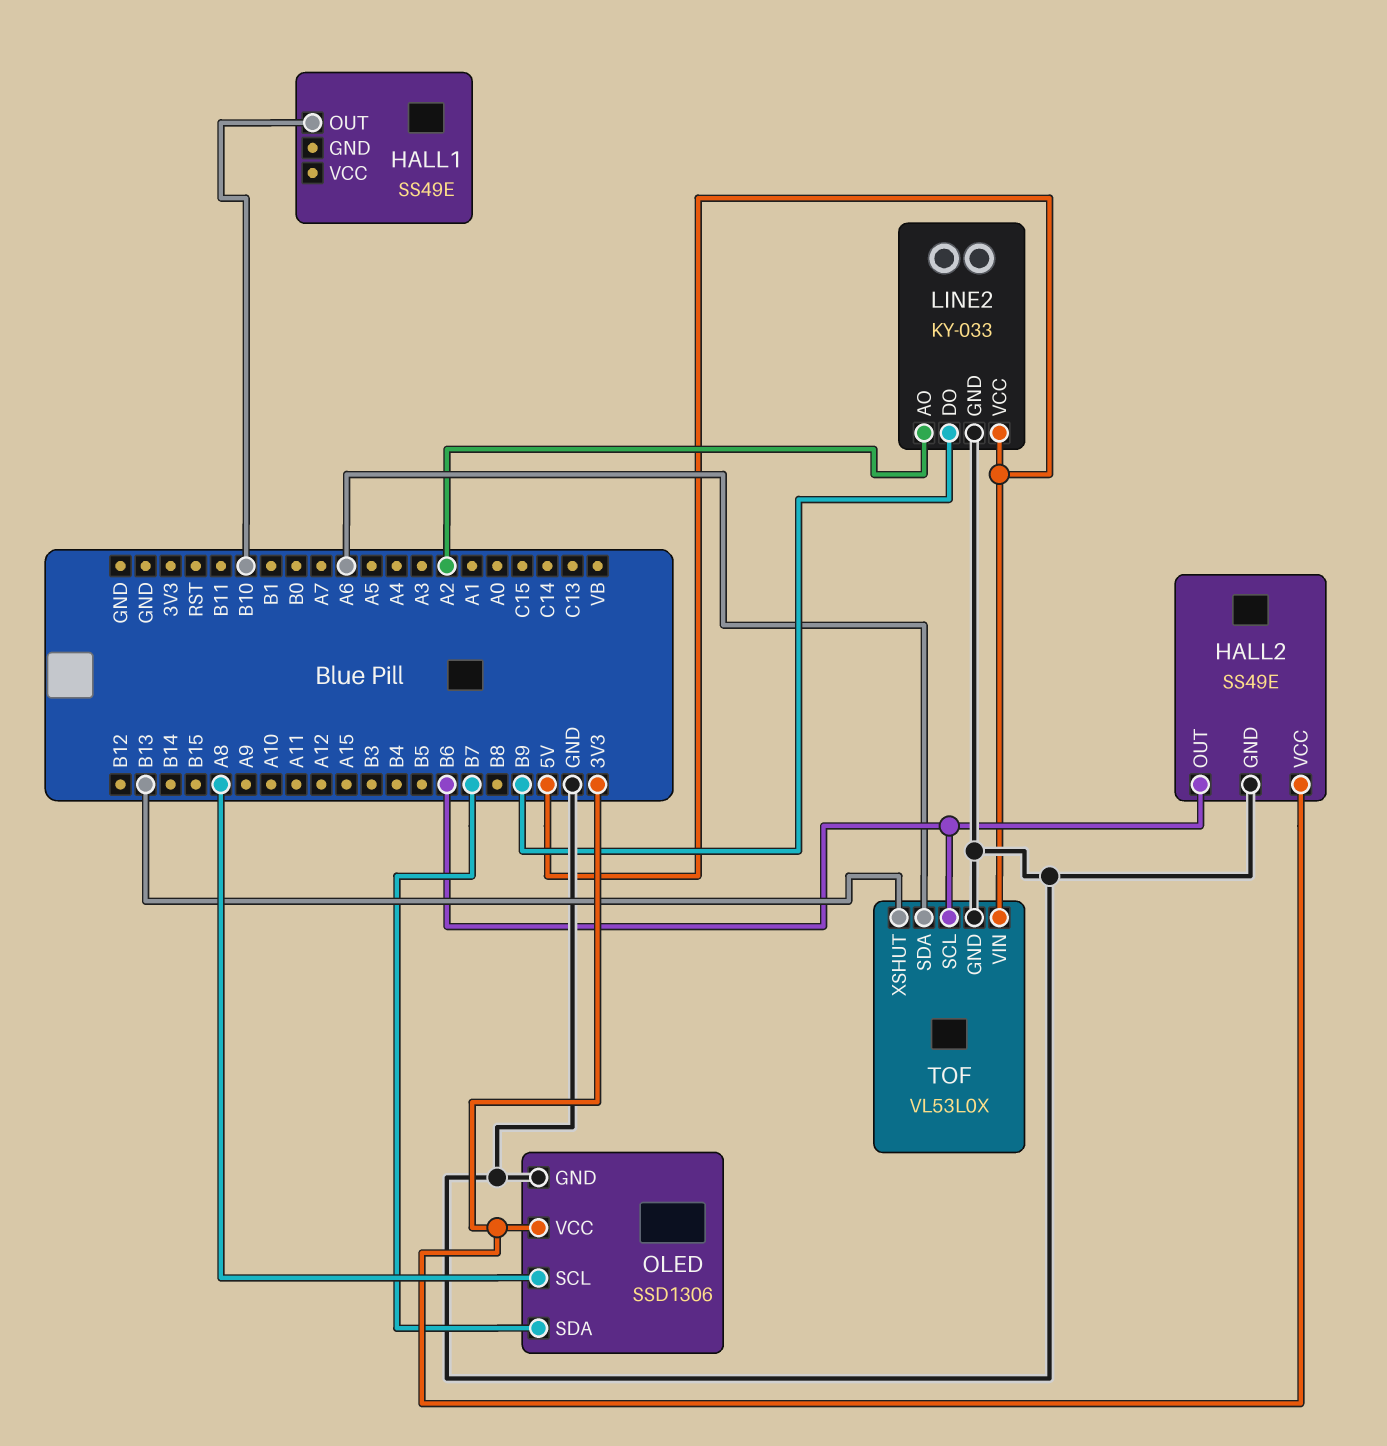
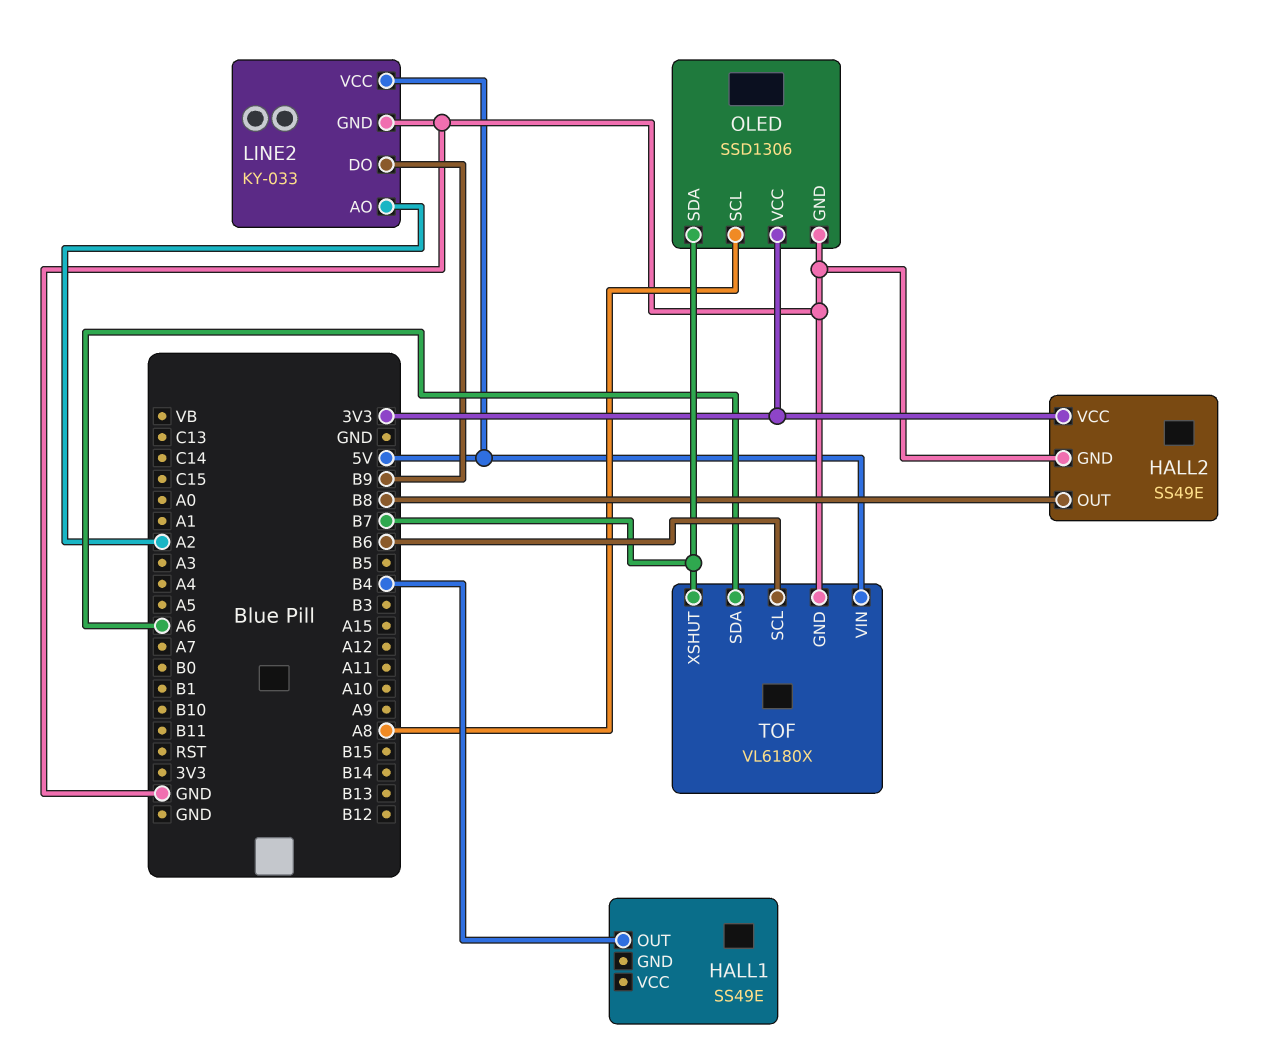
HALL1 pin OUT: B10 -> B4
HALL2 pin OUT: B6 -> B8
TOF: VL53L0X -> VL6180X
TOF pin XSHUT: B13 -> B7

